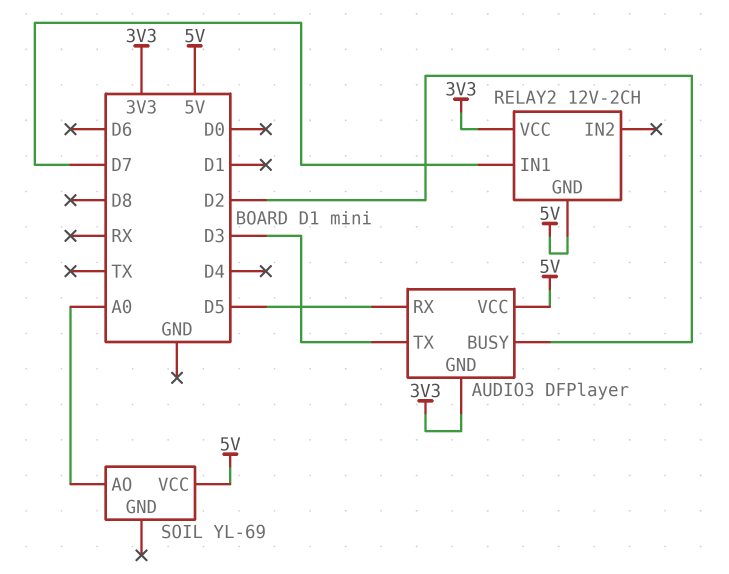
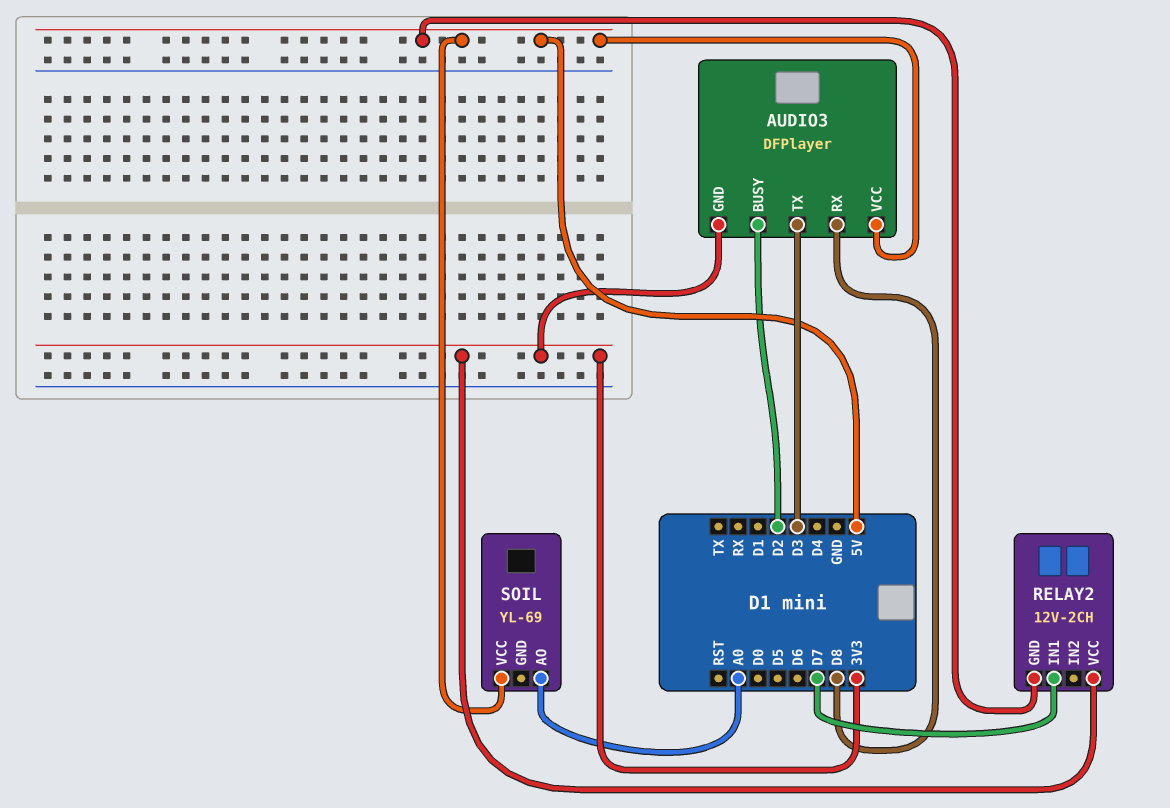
AUDIO3 pin RX: D5 -> D8

